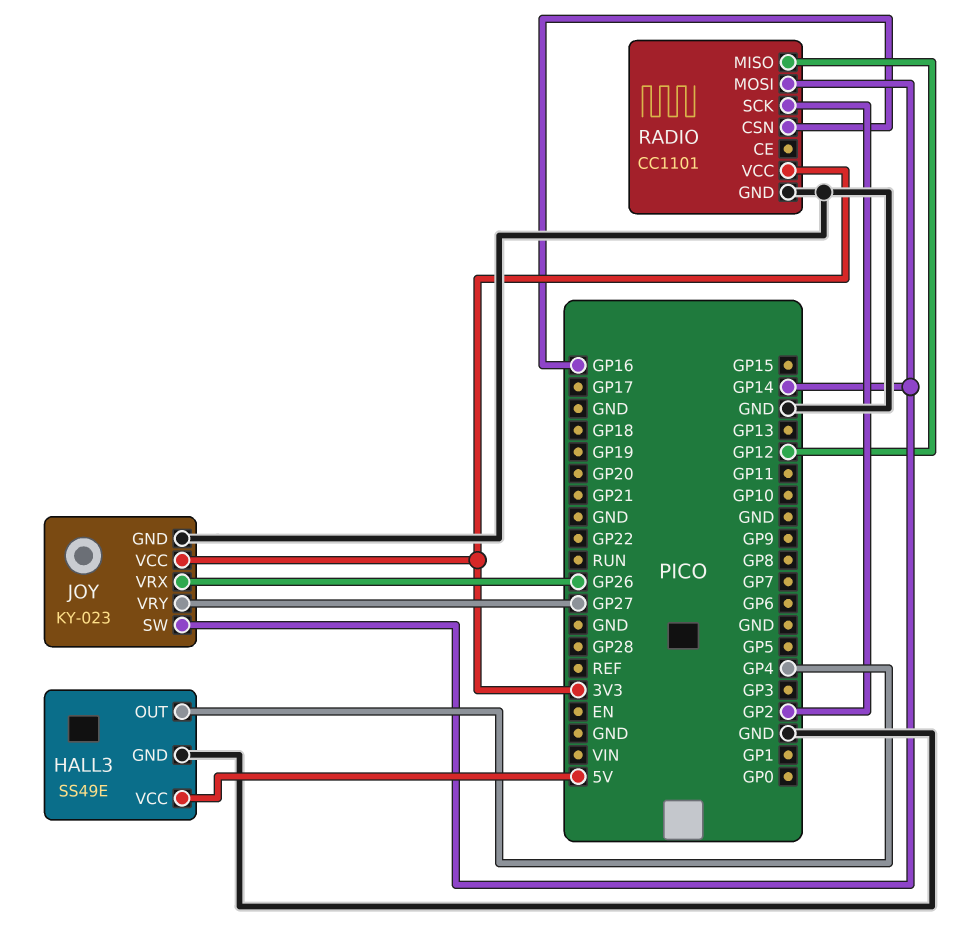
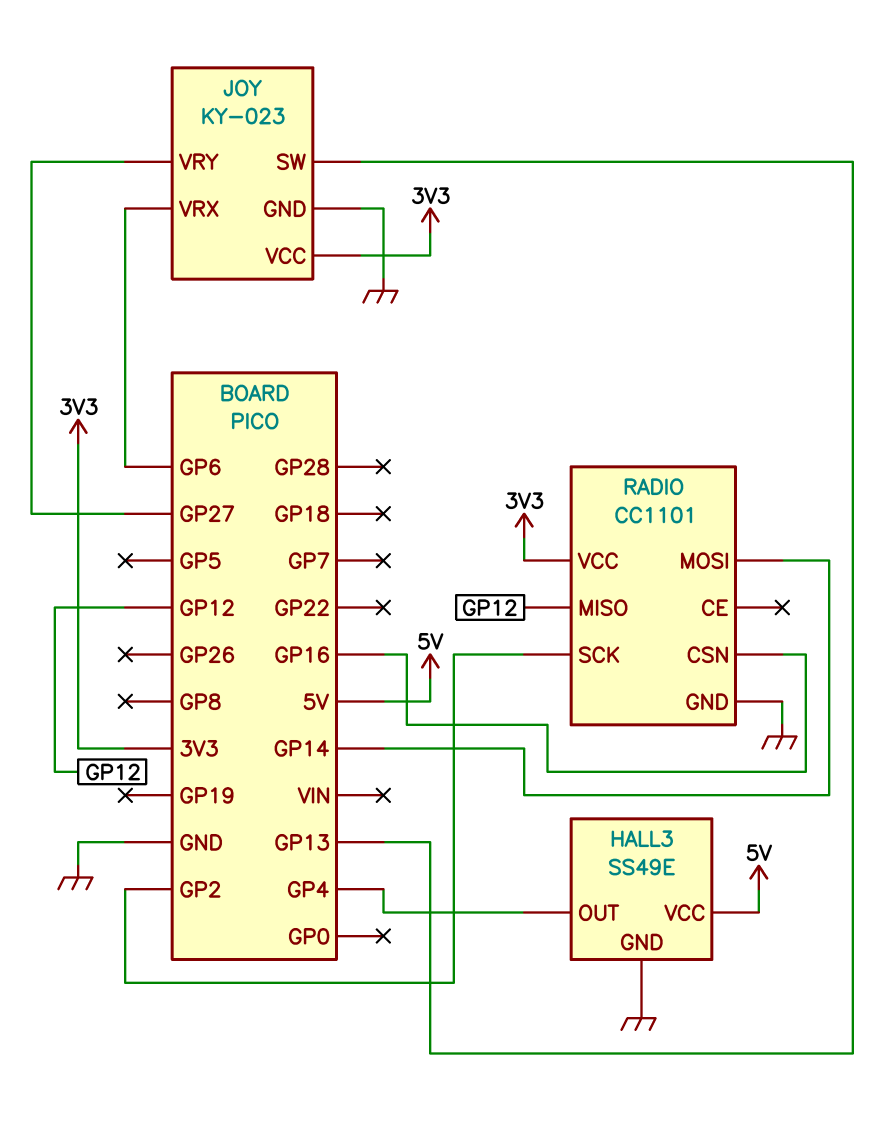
JOY pin SW: GP14 -> GP13
JOY pin VRX: GP26 -> GP6

